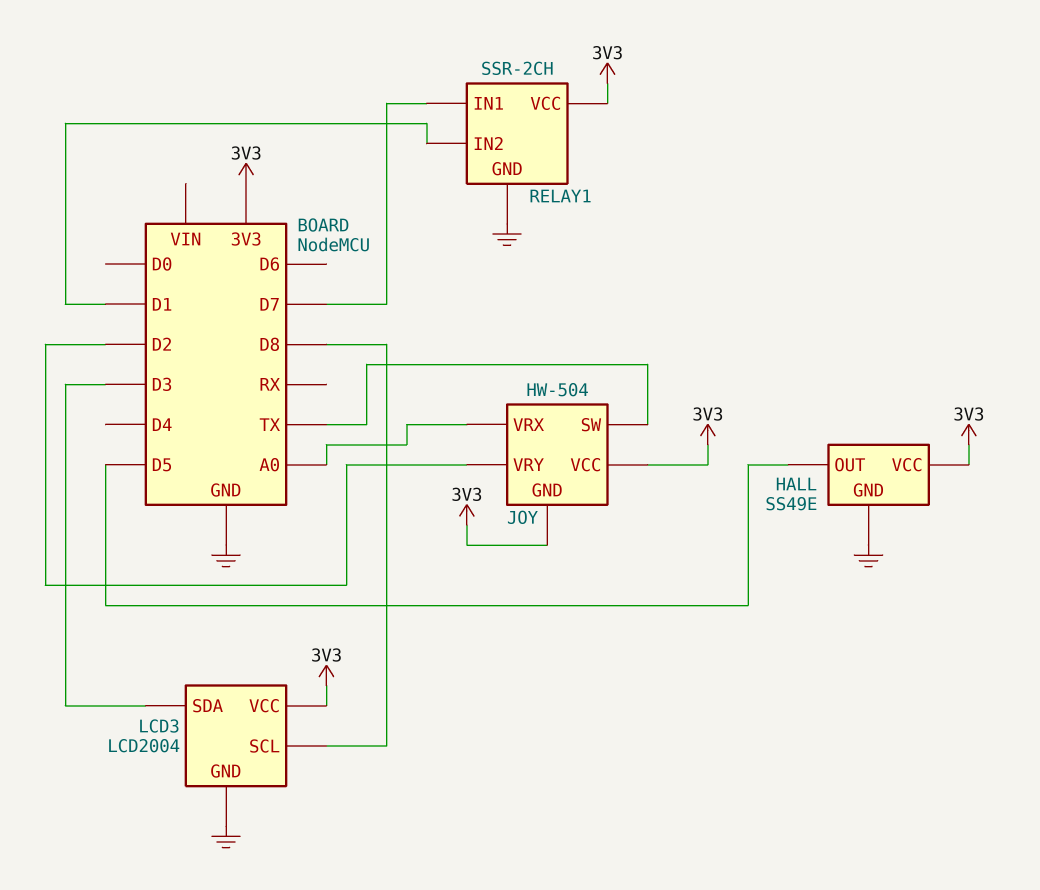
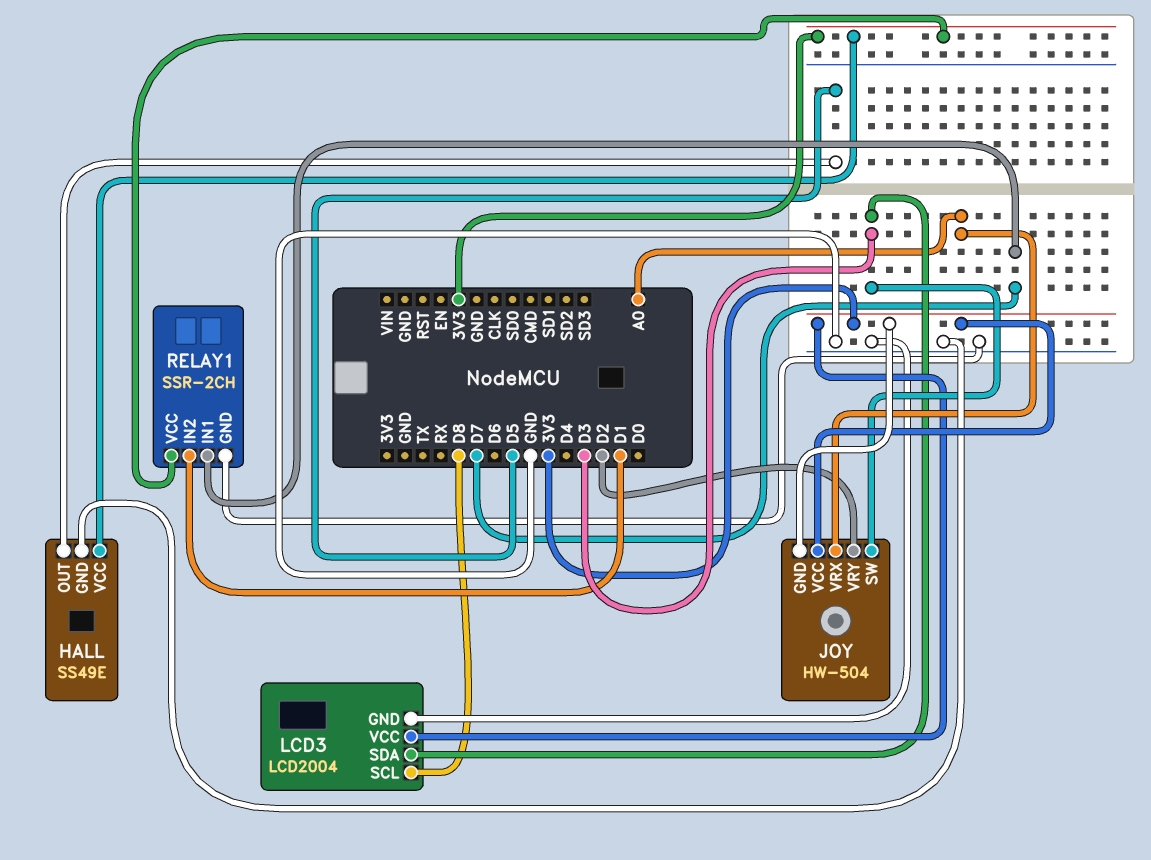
JOY pin SW: TX -> D3

